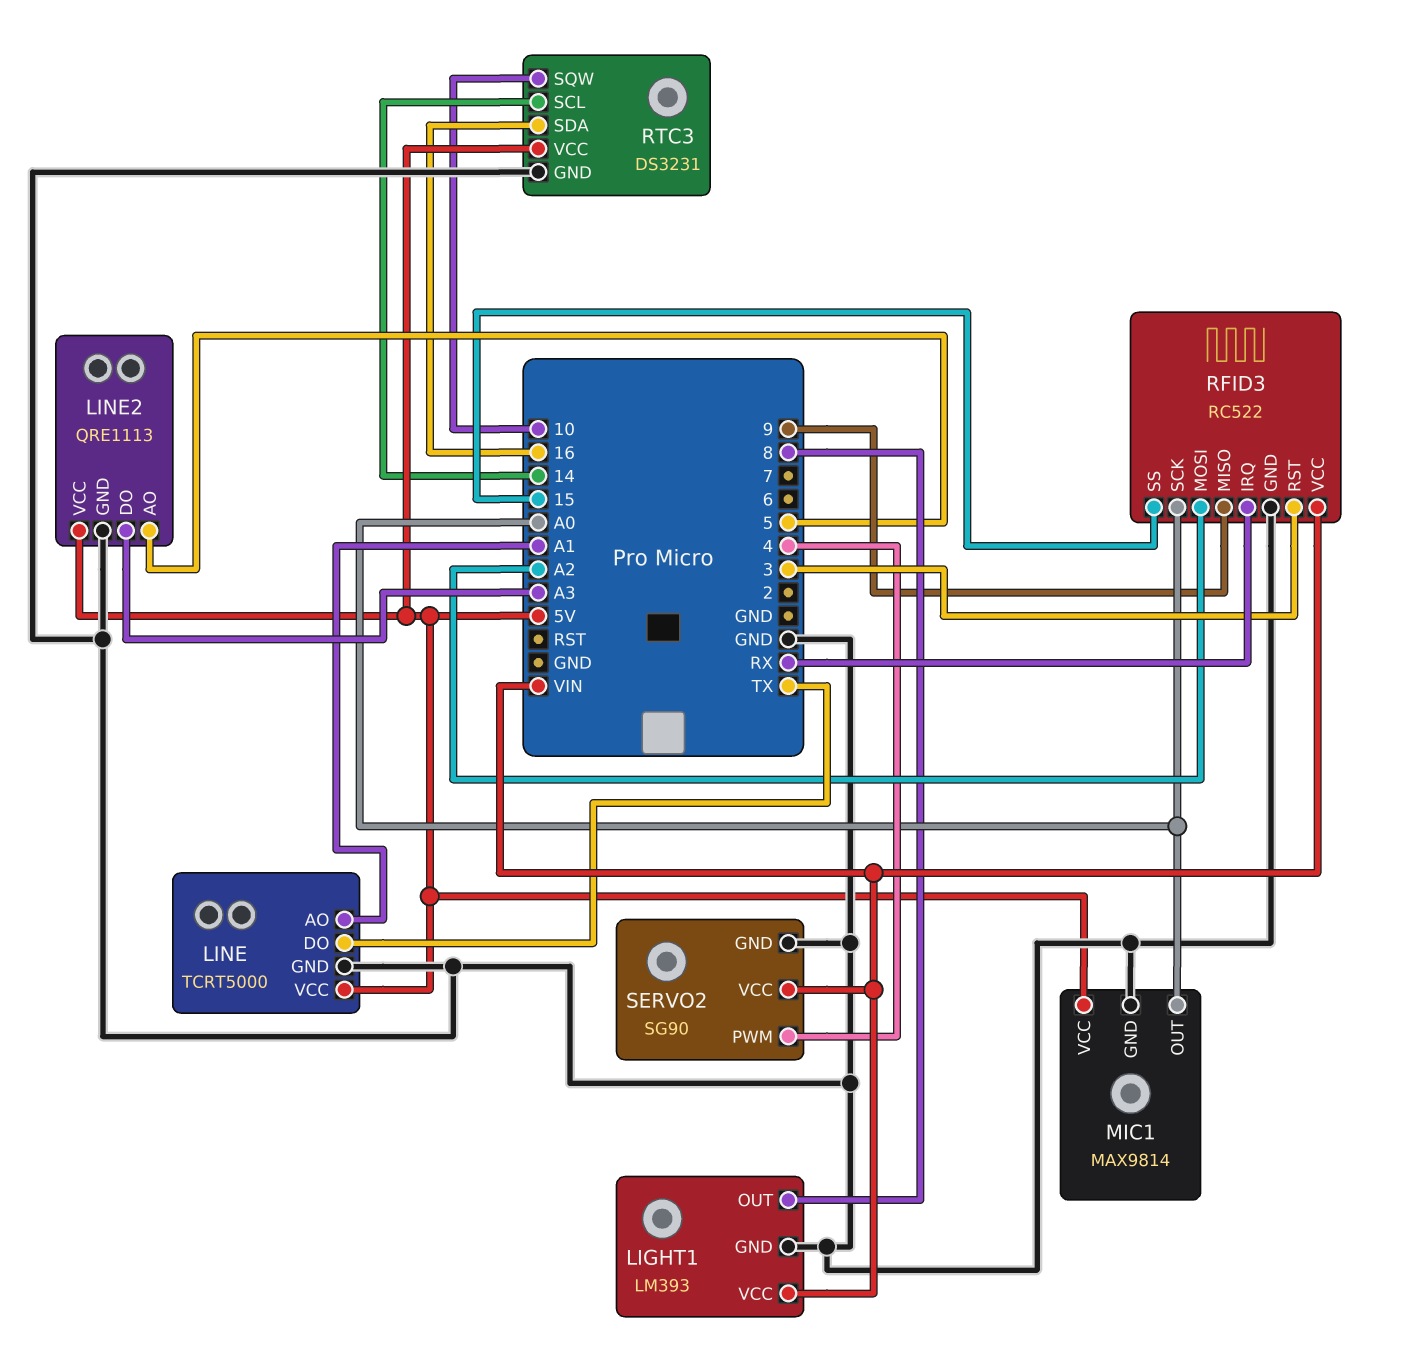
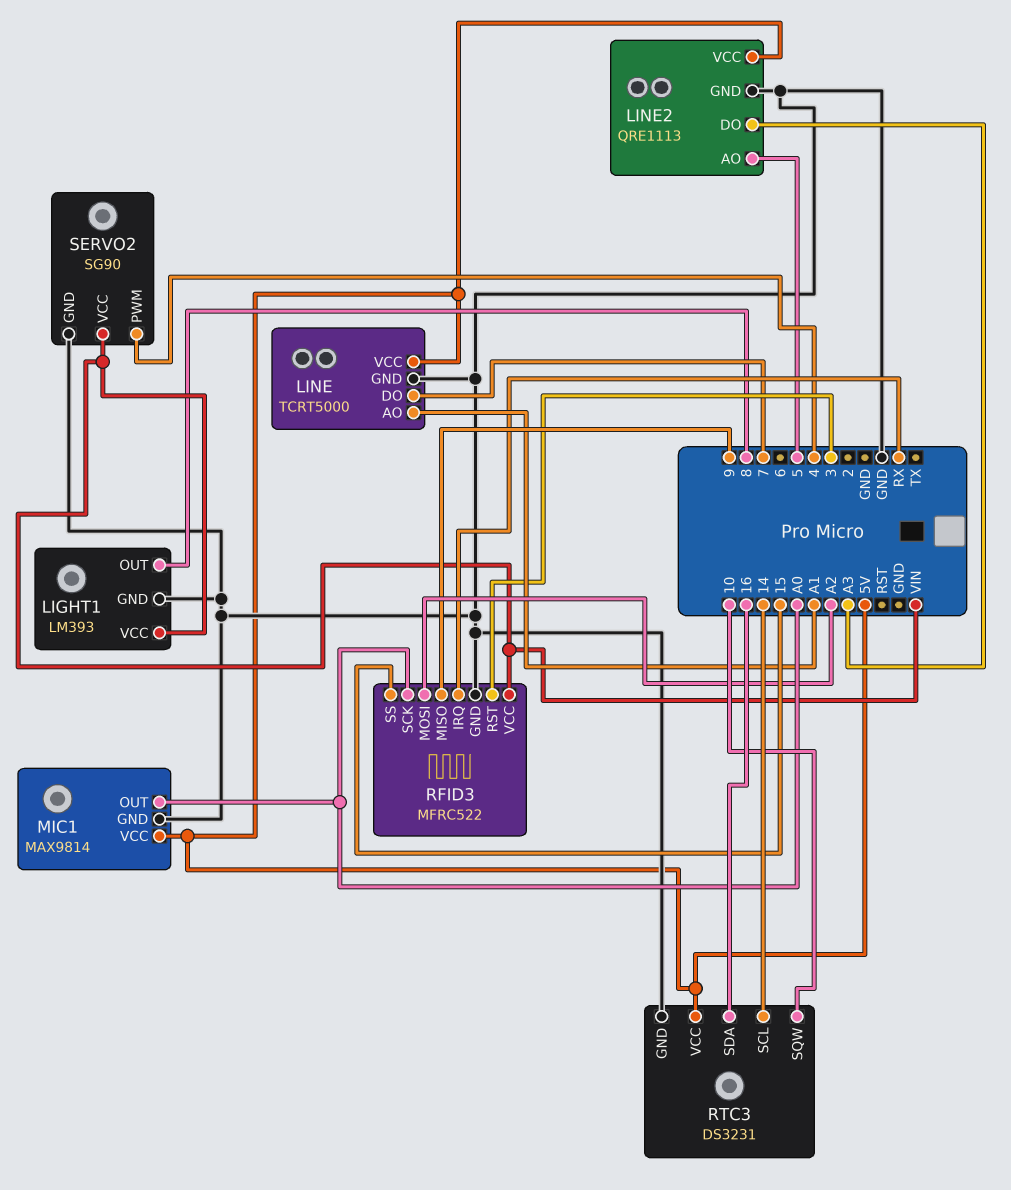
LINE pin DO: TX -> 7
RFID3: RC522 -> MFRC522

